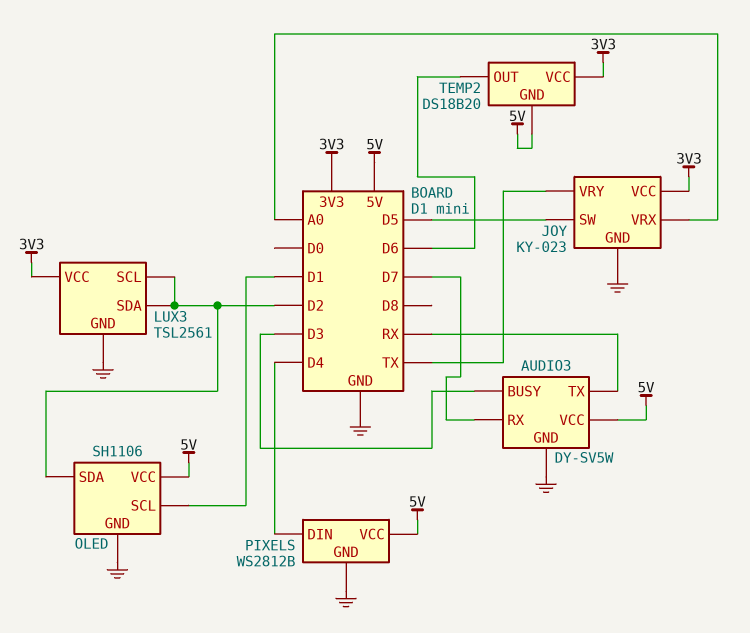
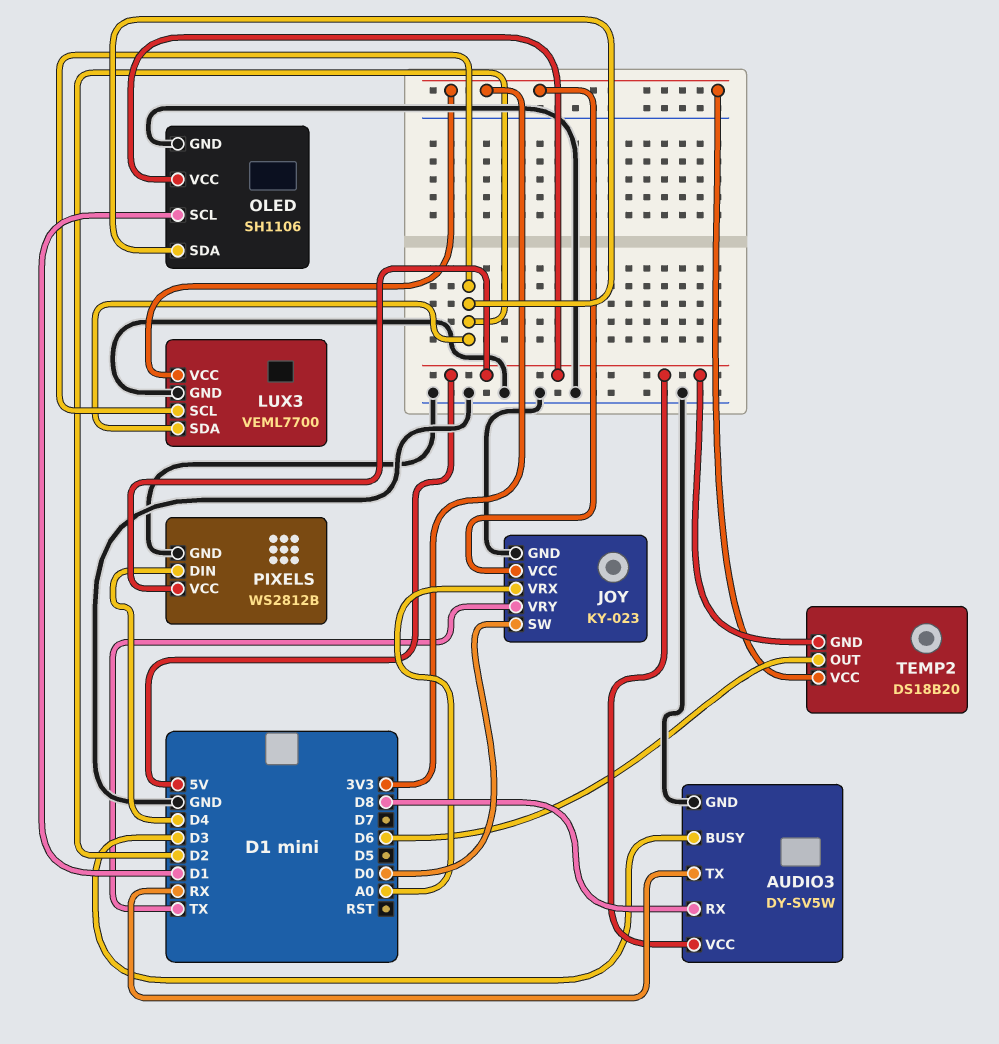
AUDIO3 pin RX: D7 -> D8
JOY pin SW: D5 -> D0
LUX3: TSL2561 -> VEML7700

